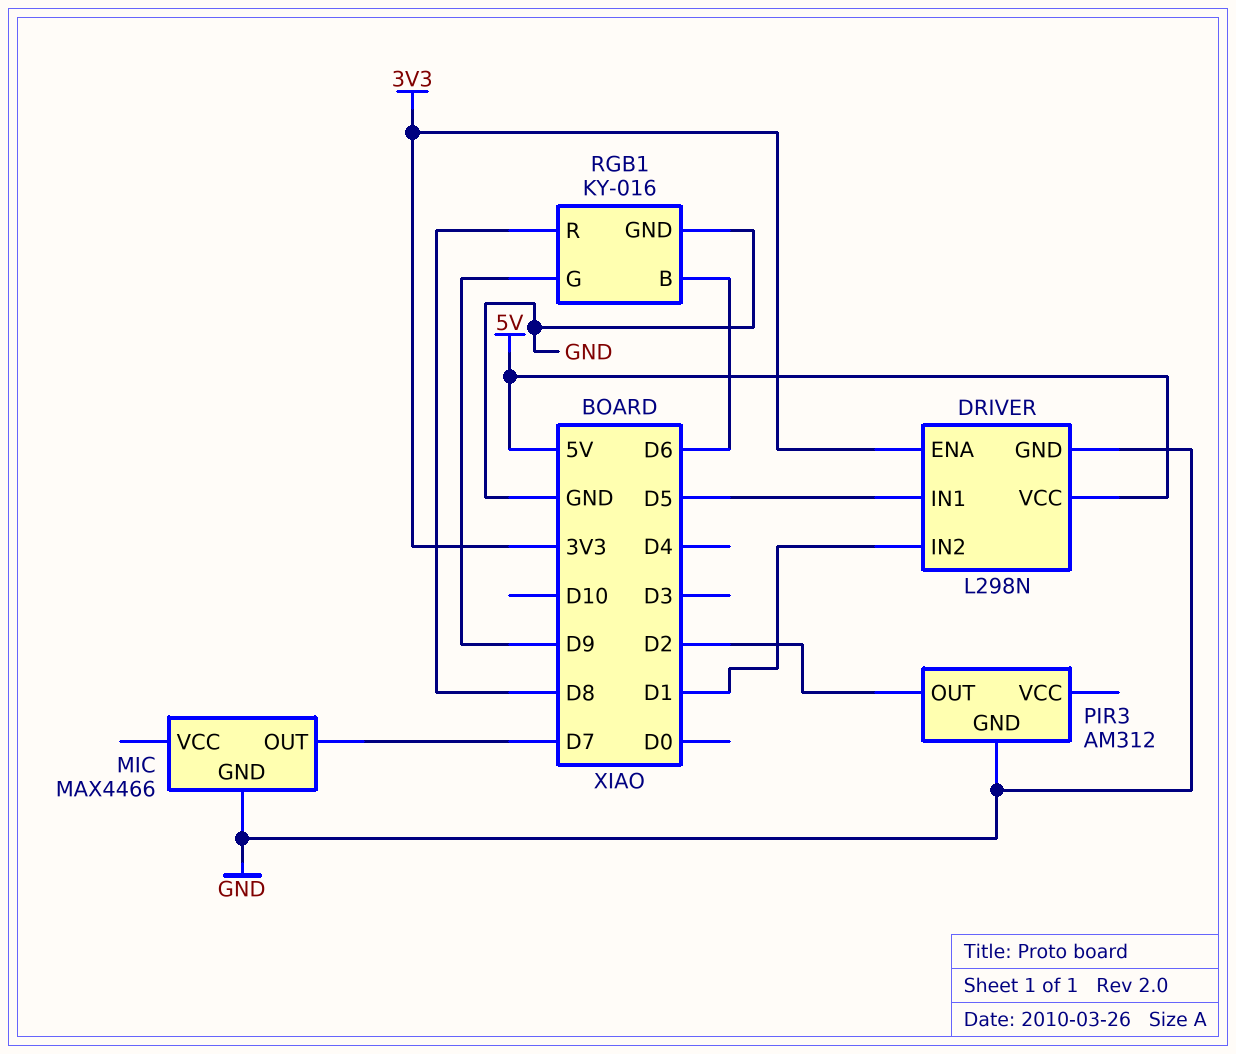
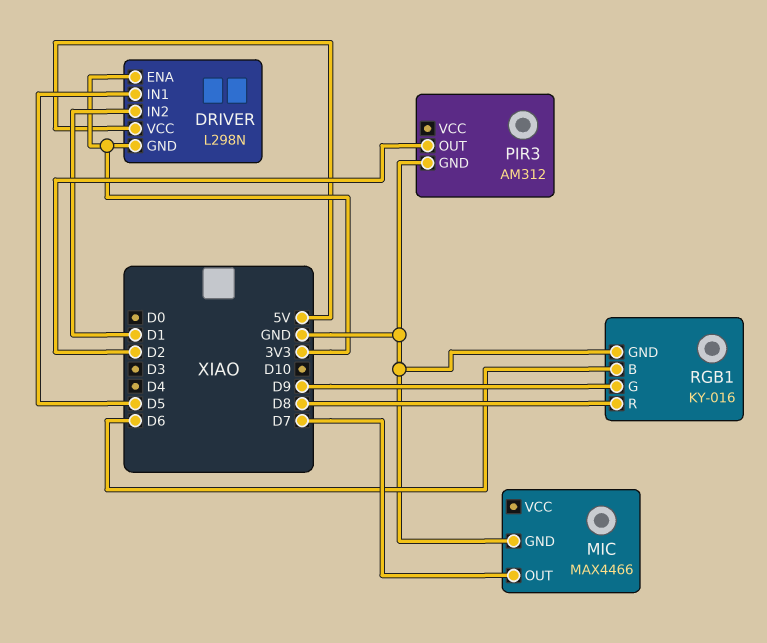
DRIVER pin GND: GND -> 3V3

